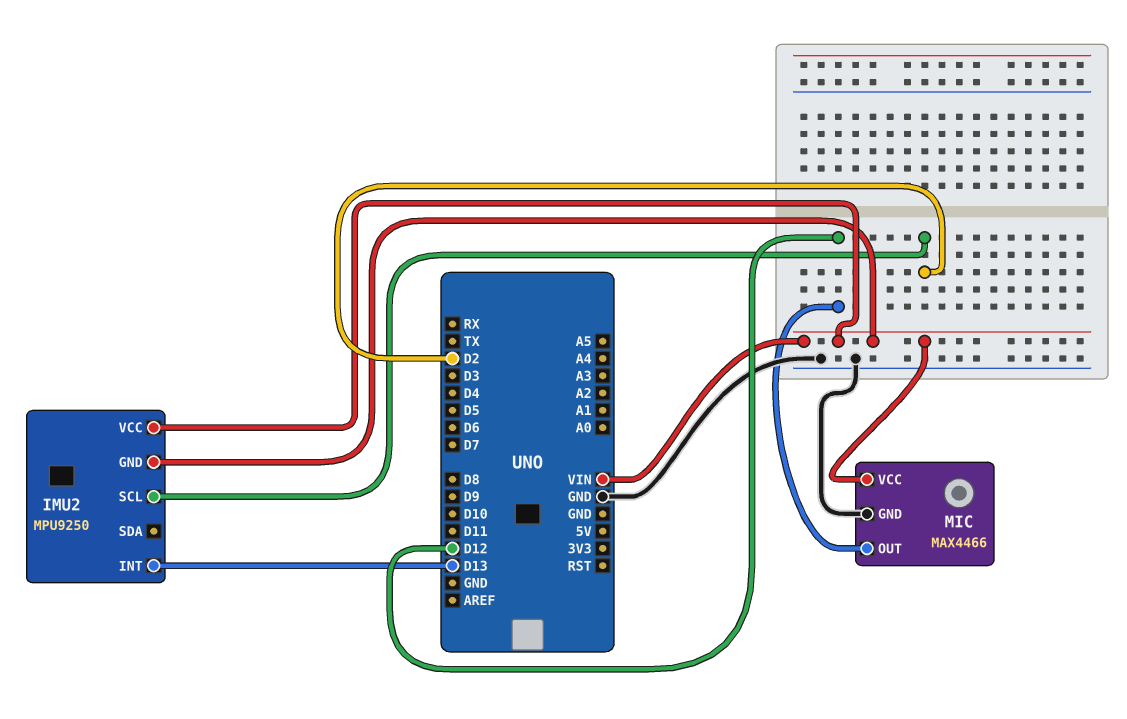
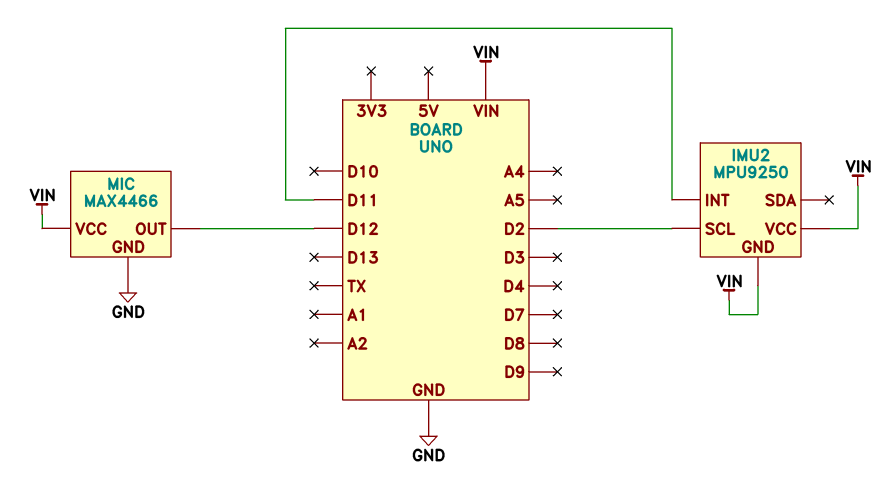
IMU2 pin INT: D13 -> D11

